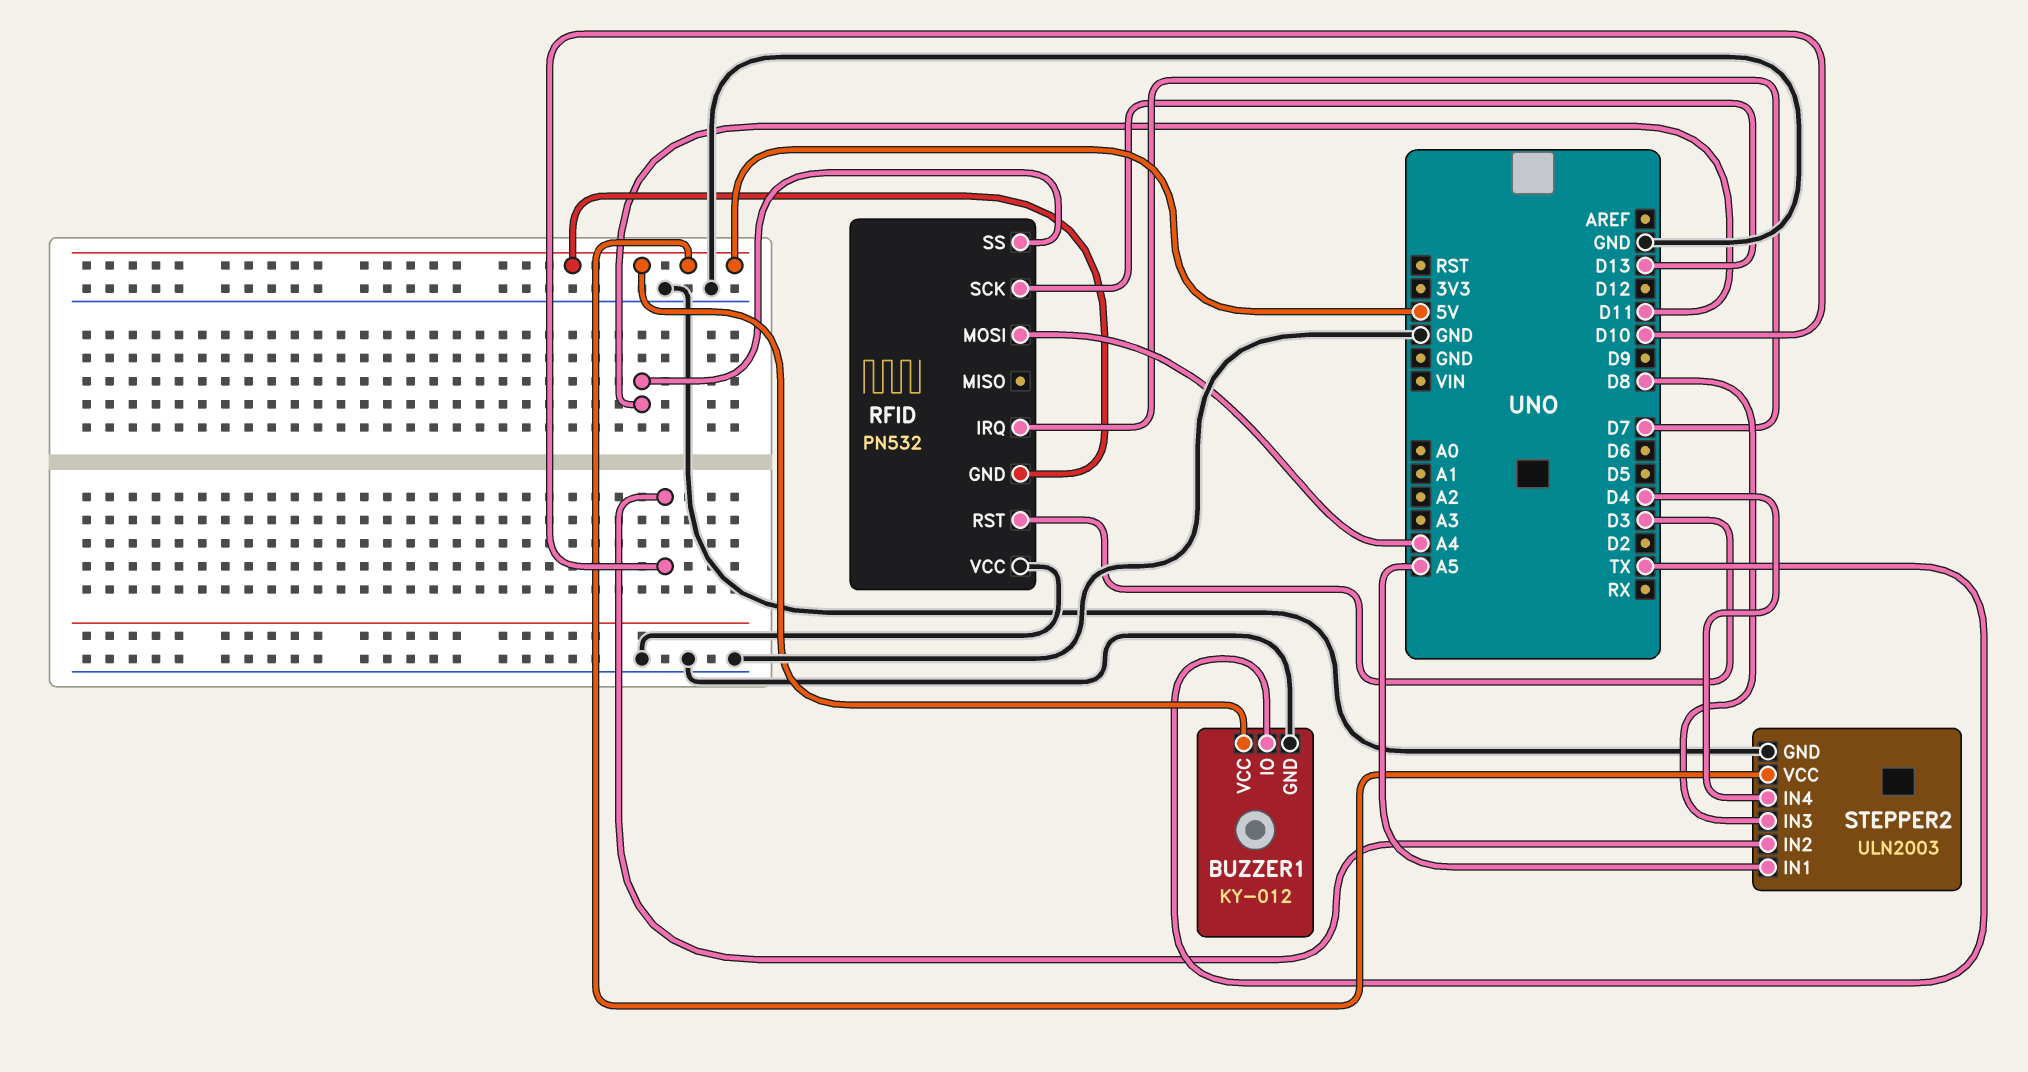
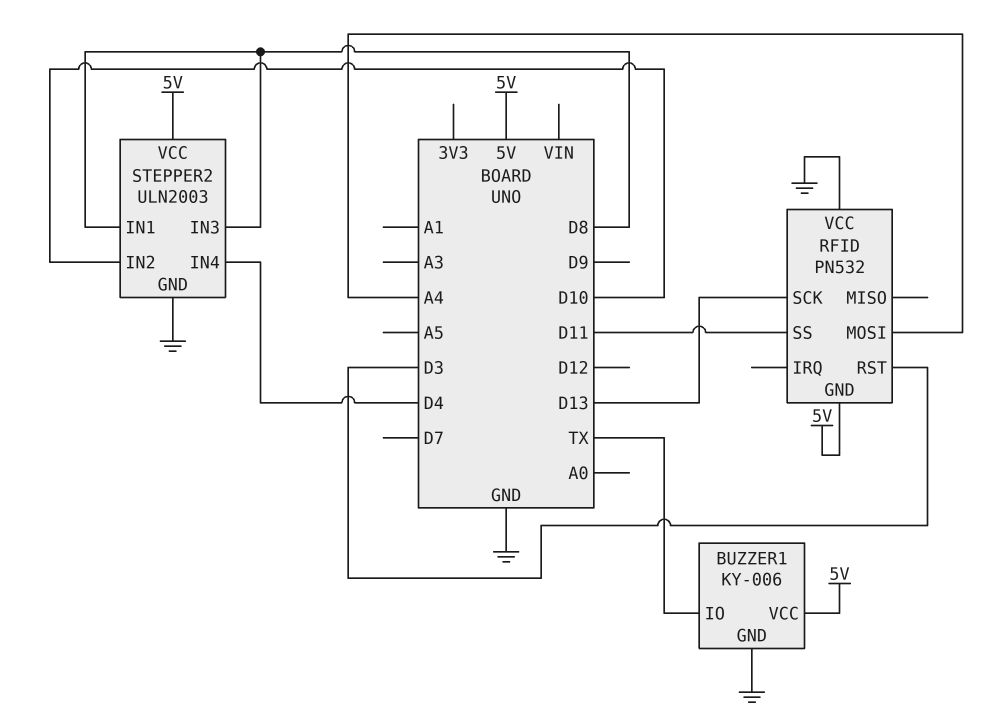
BUZZER1: KY-012 -> KY-006
RFID pin IRQ: D7 -> none
STEPPER2 pin IN1: A5 -> D8

